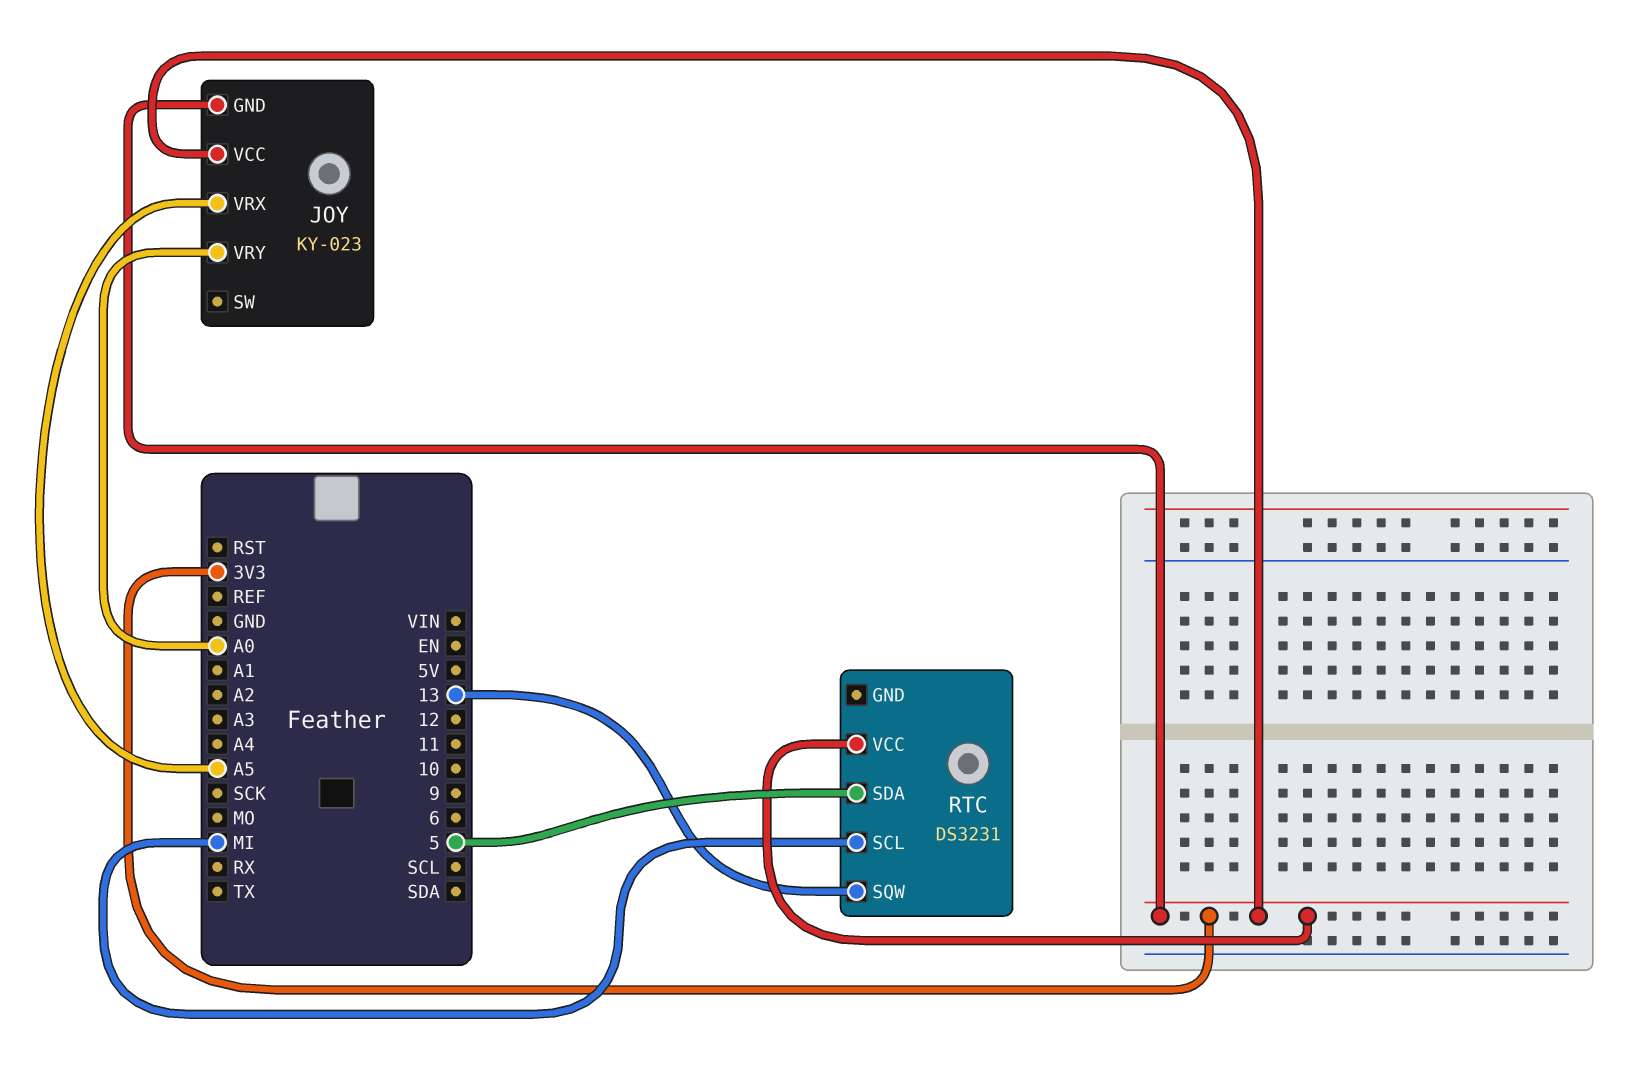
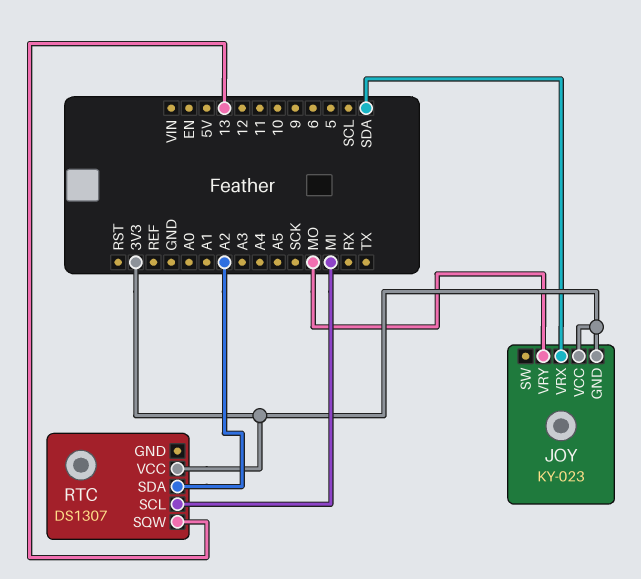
JOY pin VRX: A5 -> SDA
JOY pin VRY: A0 -> MO
RTC: DS3231 -> DS1307
RTC pin SDA: 5 -> A2

